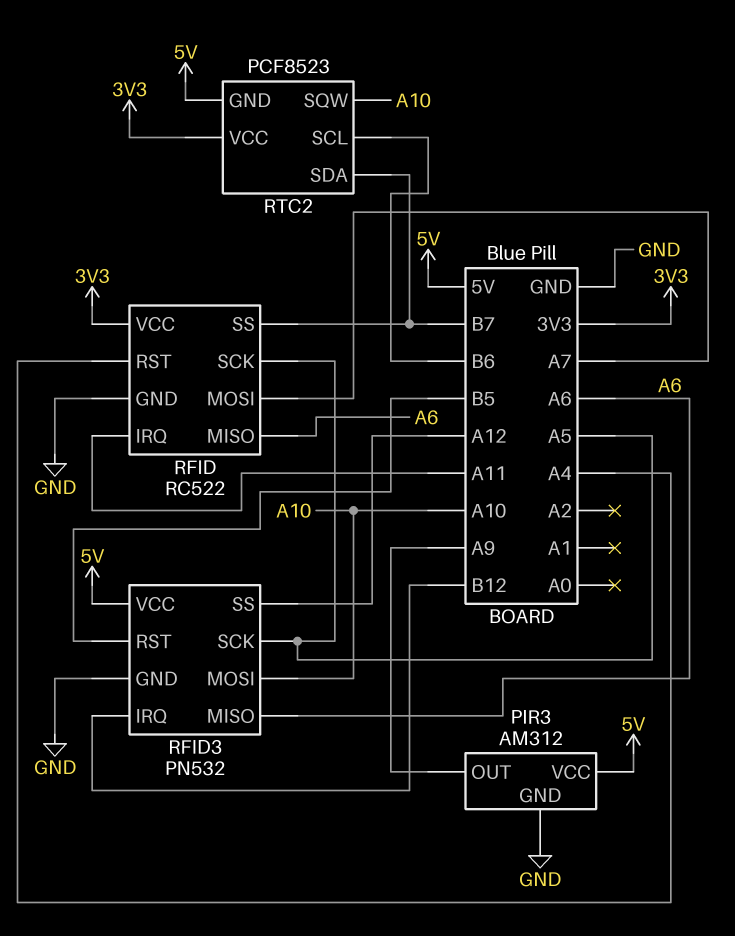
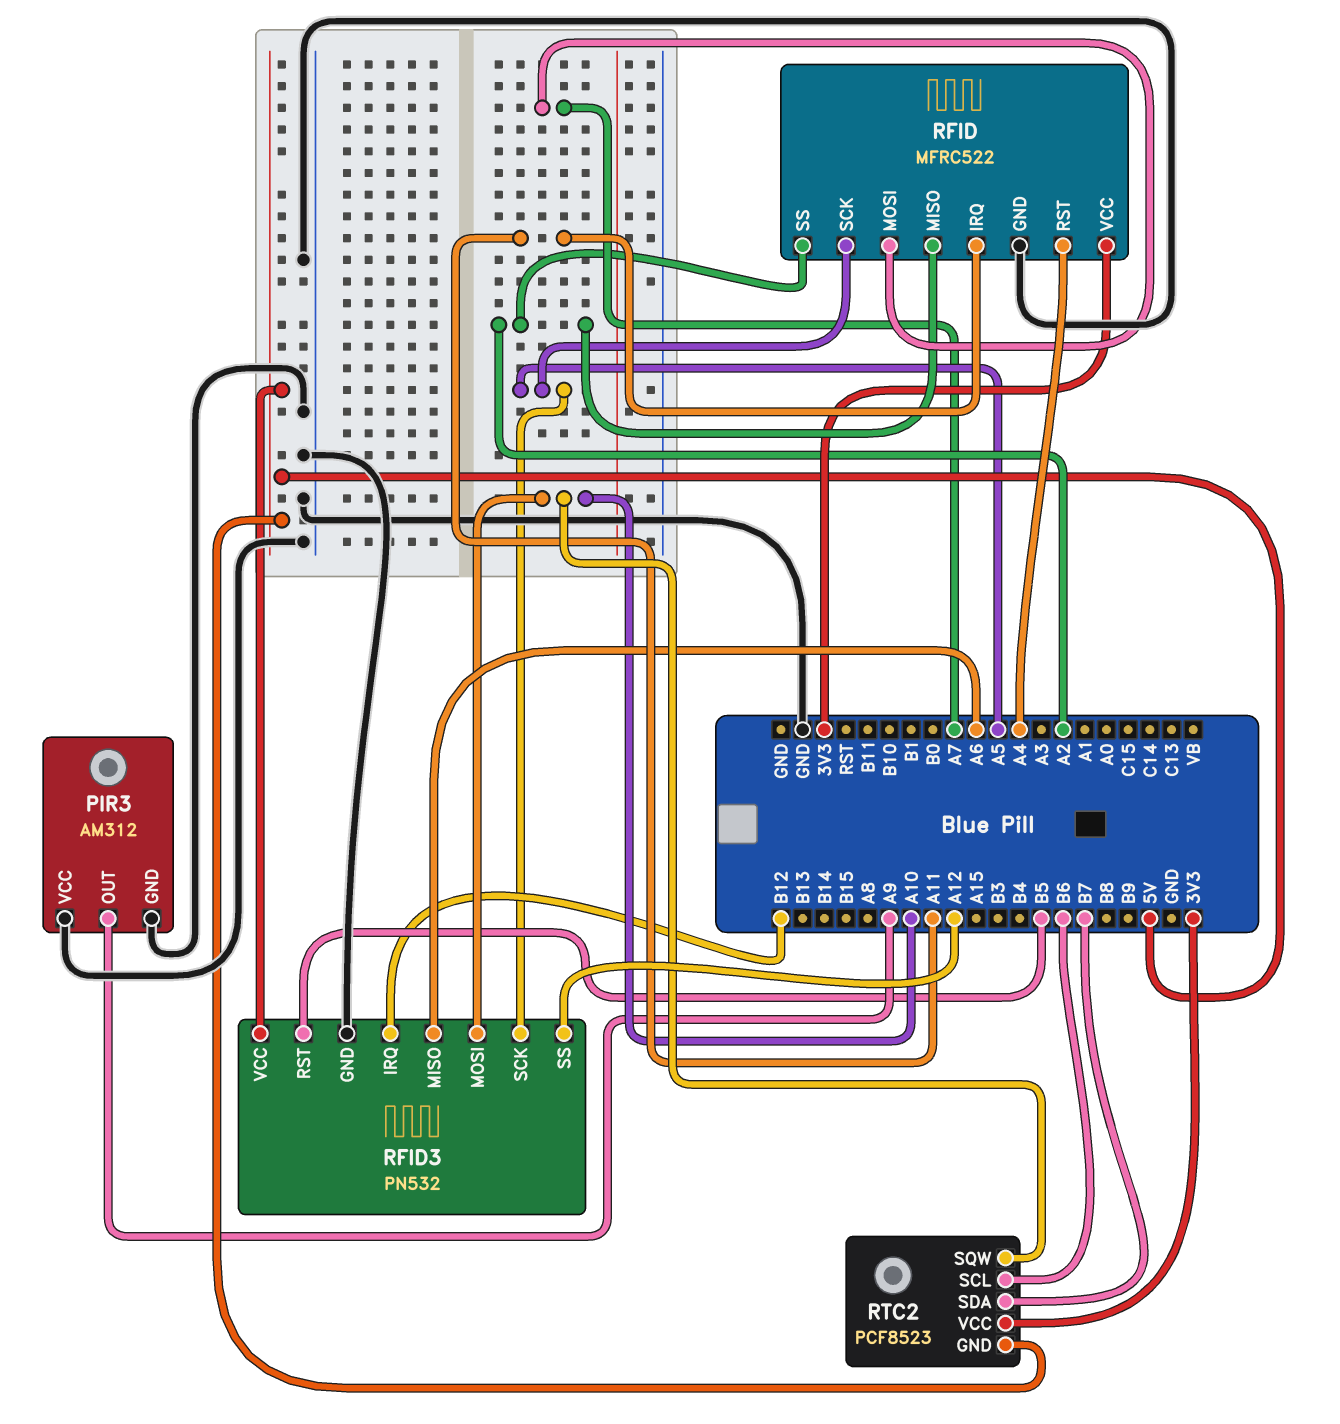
PIR3 pin VCC: 5V -> GND
RFID: RC522 -> MFRC522
RFID pin MISO: A6 -> A2
RFID pin SS: B7 -> A2

